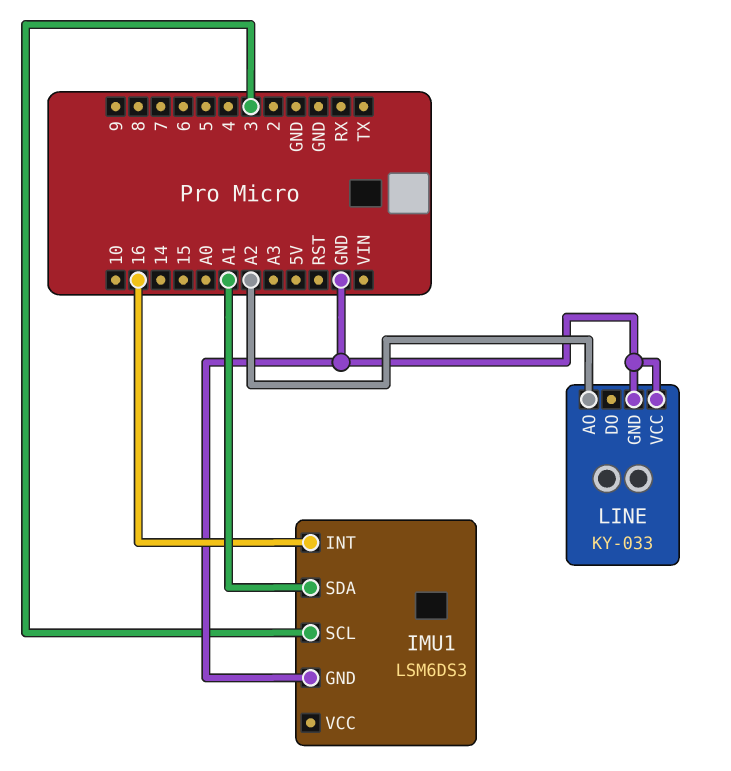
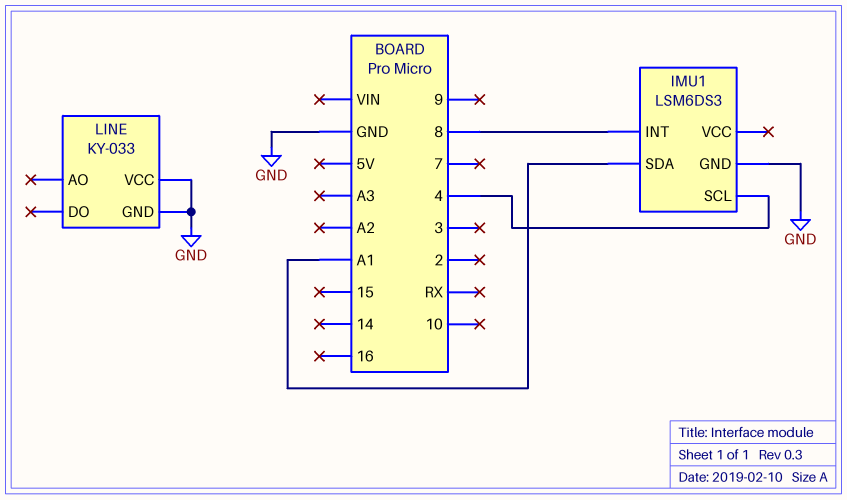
IMU1 pin INT: 16 -> 8
IMU1 pin SCL: 3 -> 4
LINE pin AO: A2 -> none

